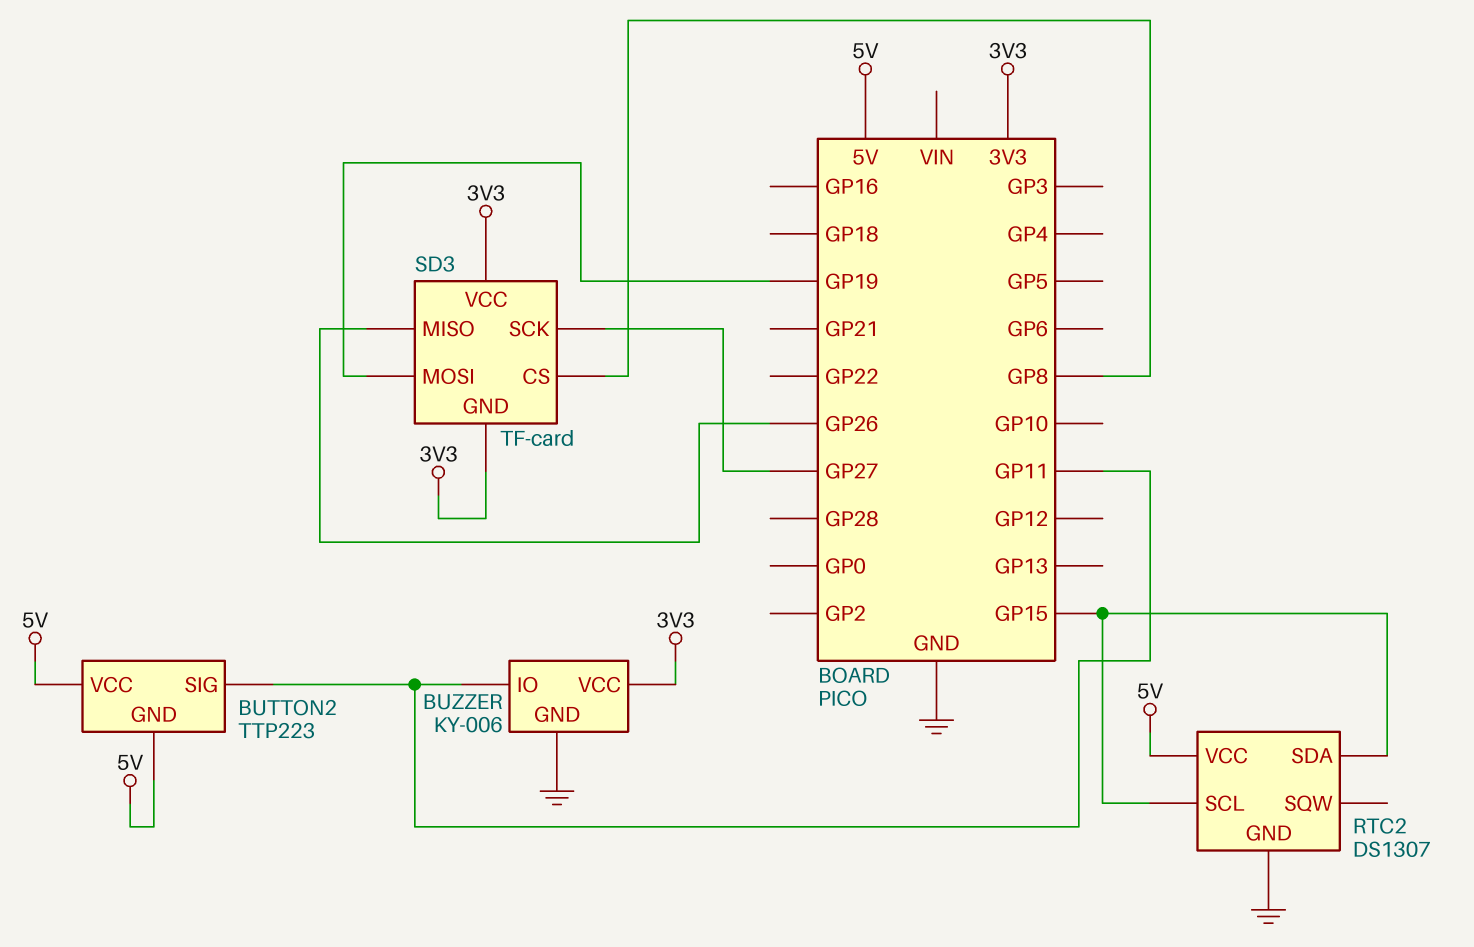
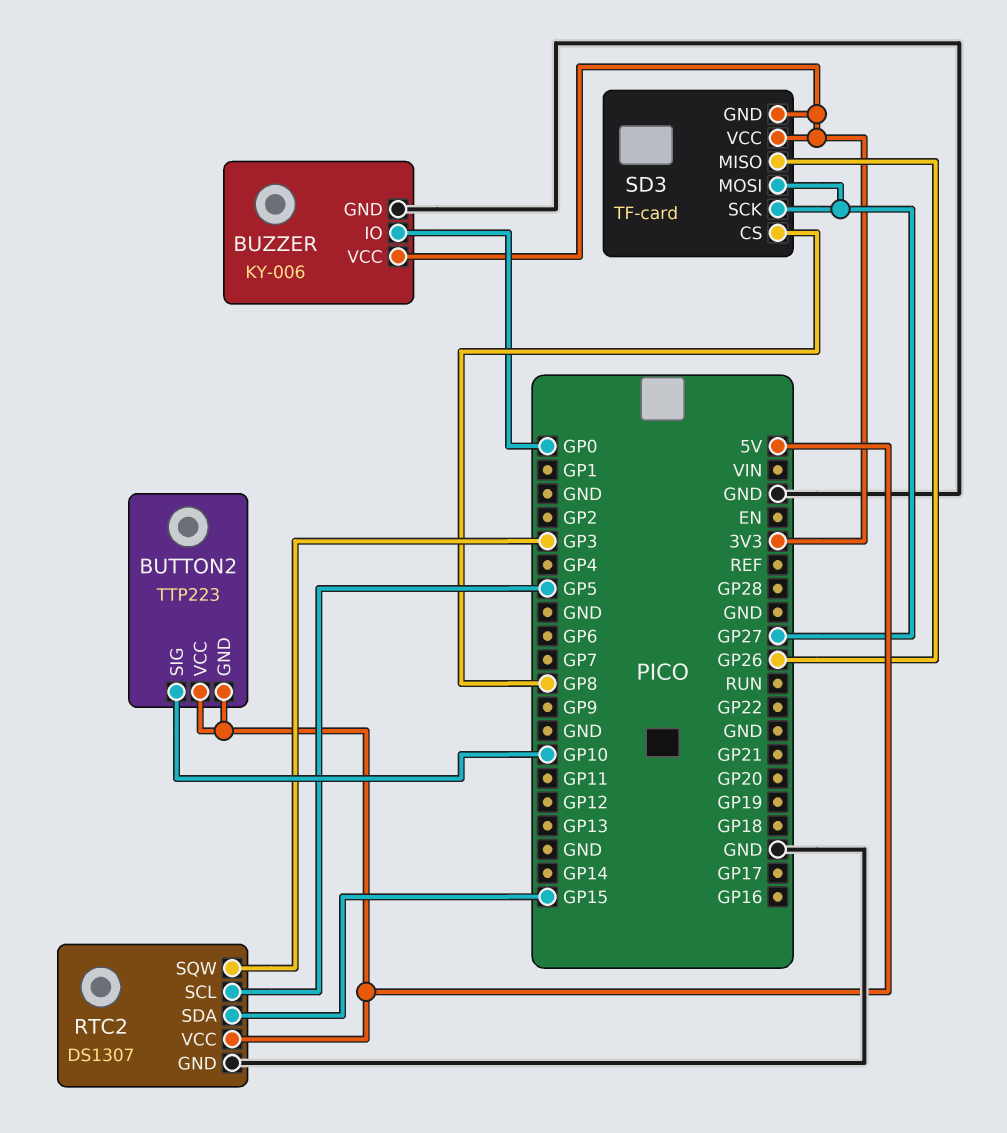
BUTTON2 pin SIG: GP11 -> GP10
BUZZER pin IO: GP11 -> GP0
RTC2 pin SCL: GP15 -> GP5
RTC2 pin SQW: none -> GP3
SD3 pin MOSI: GP19 -> GP27

